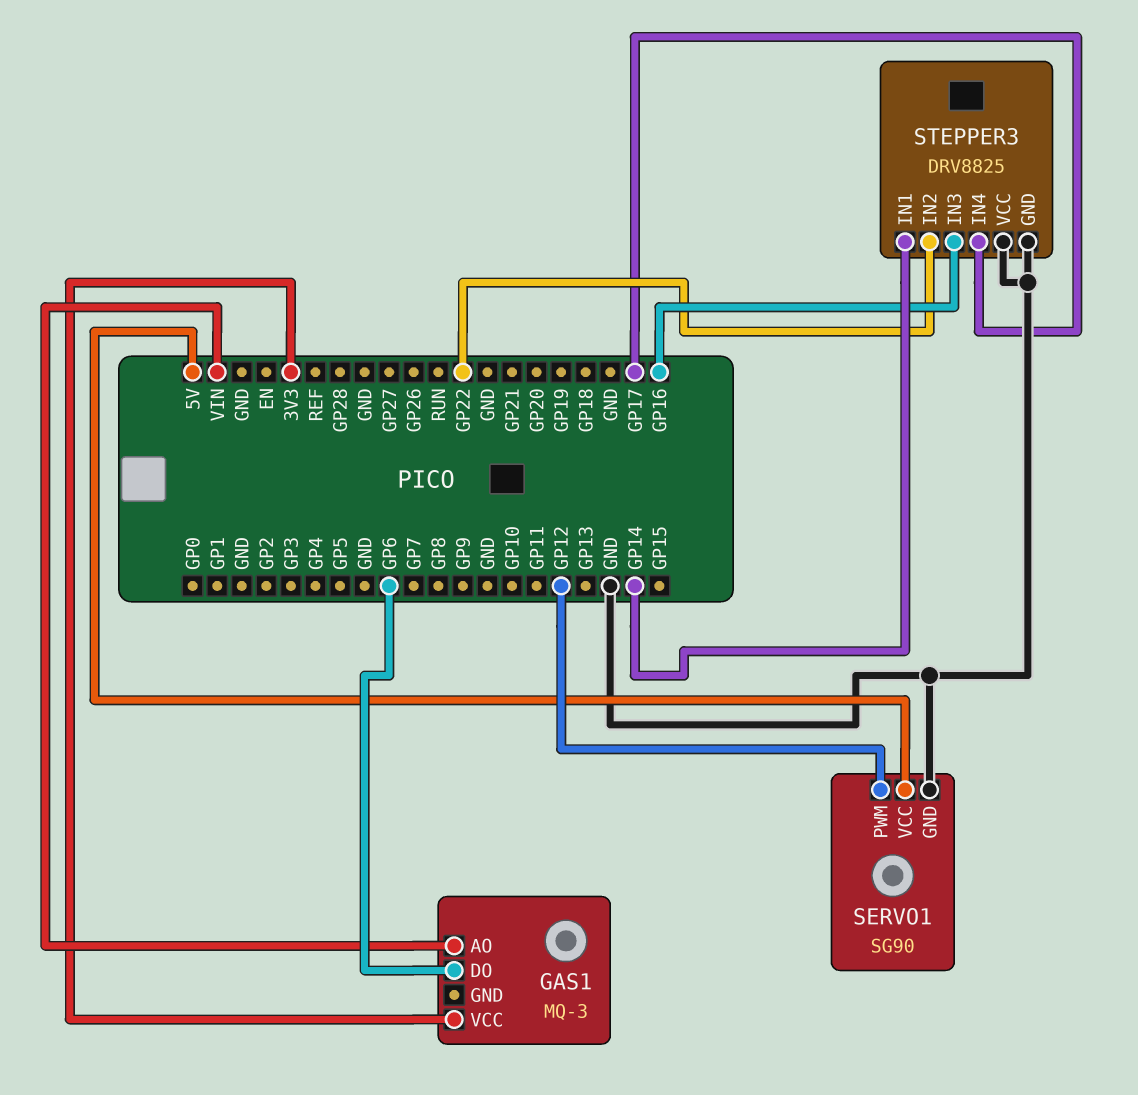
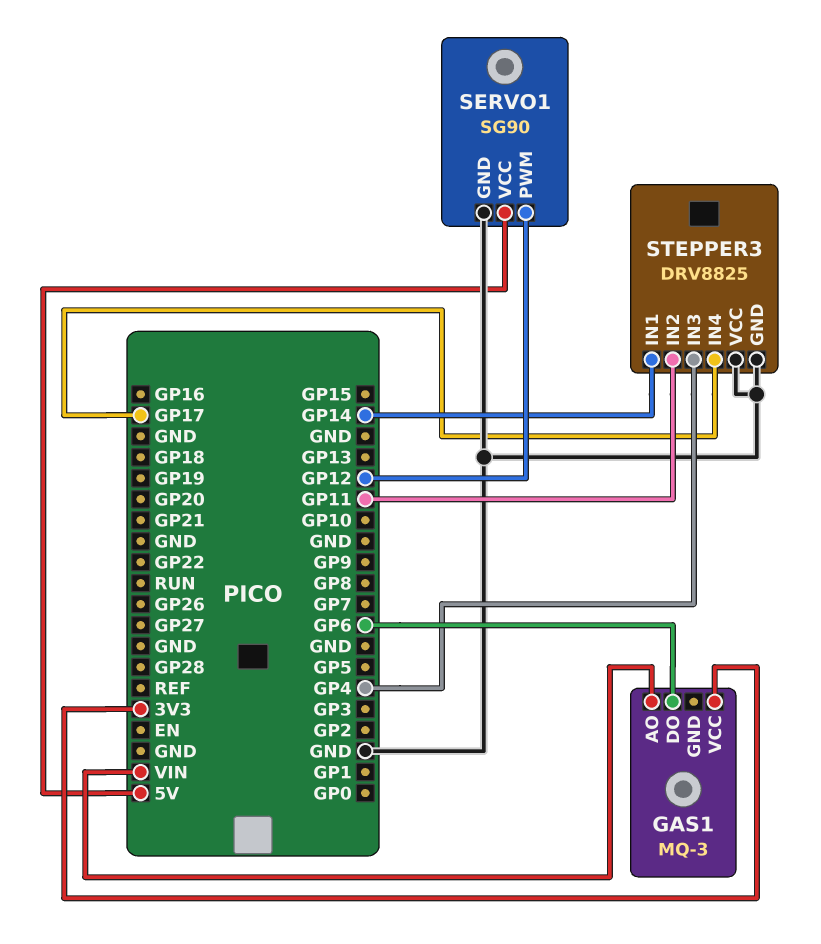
STEPPER3 pin IN2: GP22 -> GP11
STEPPER3 pin IN3: GP16 -> GP4

